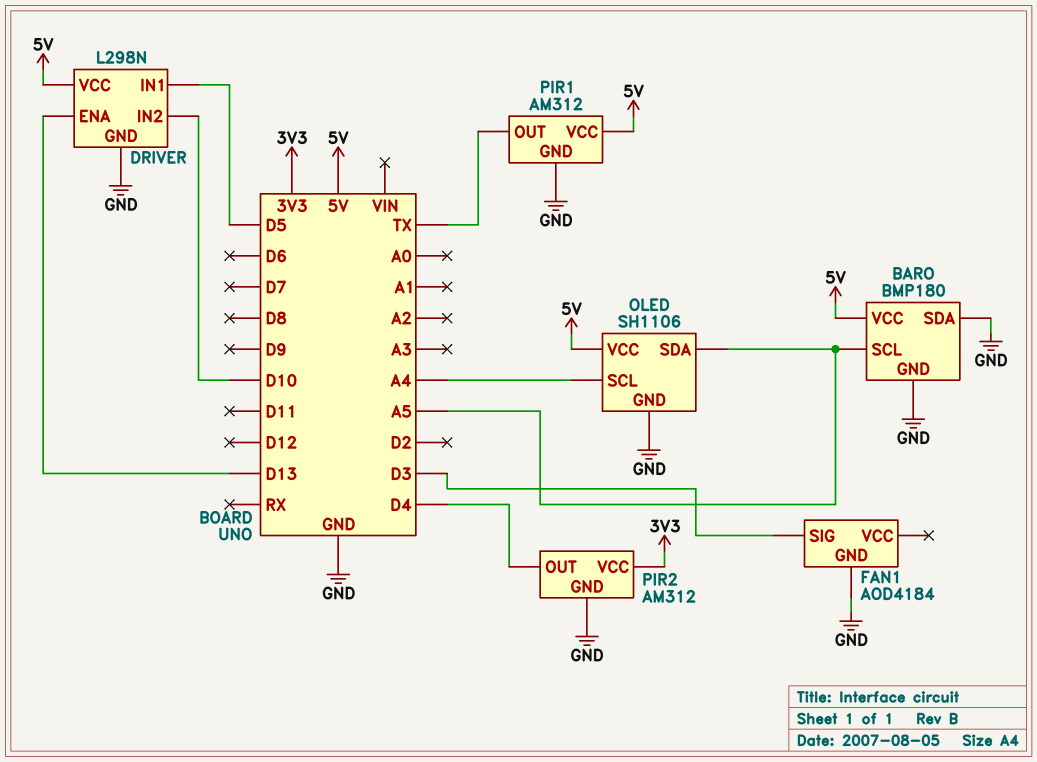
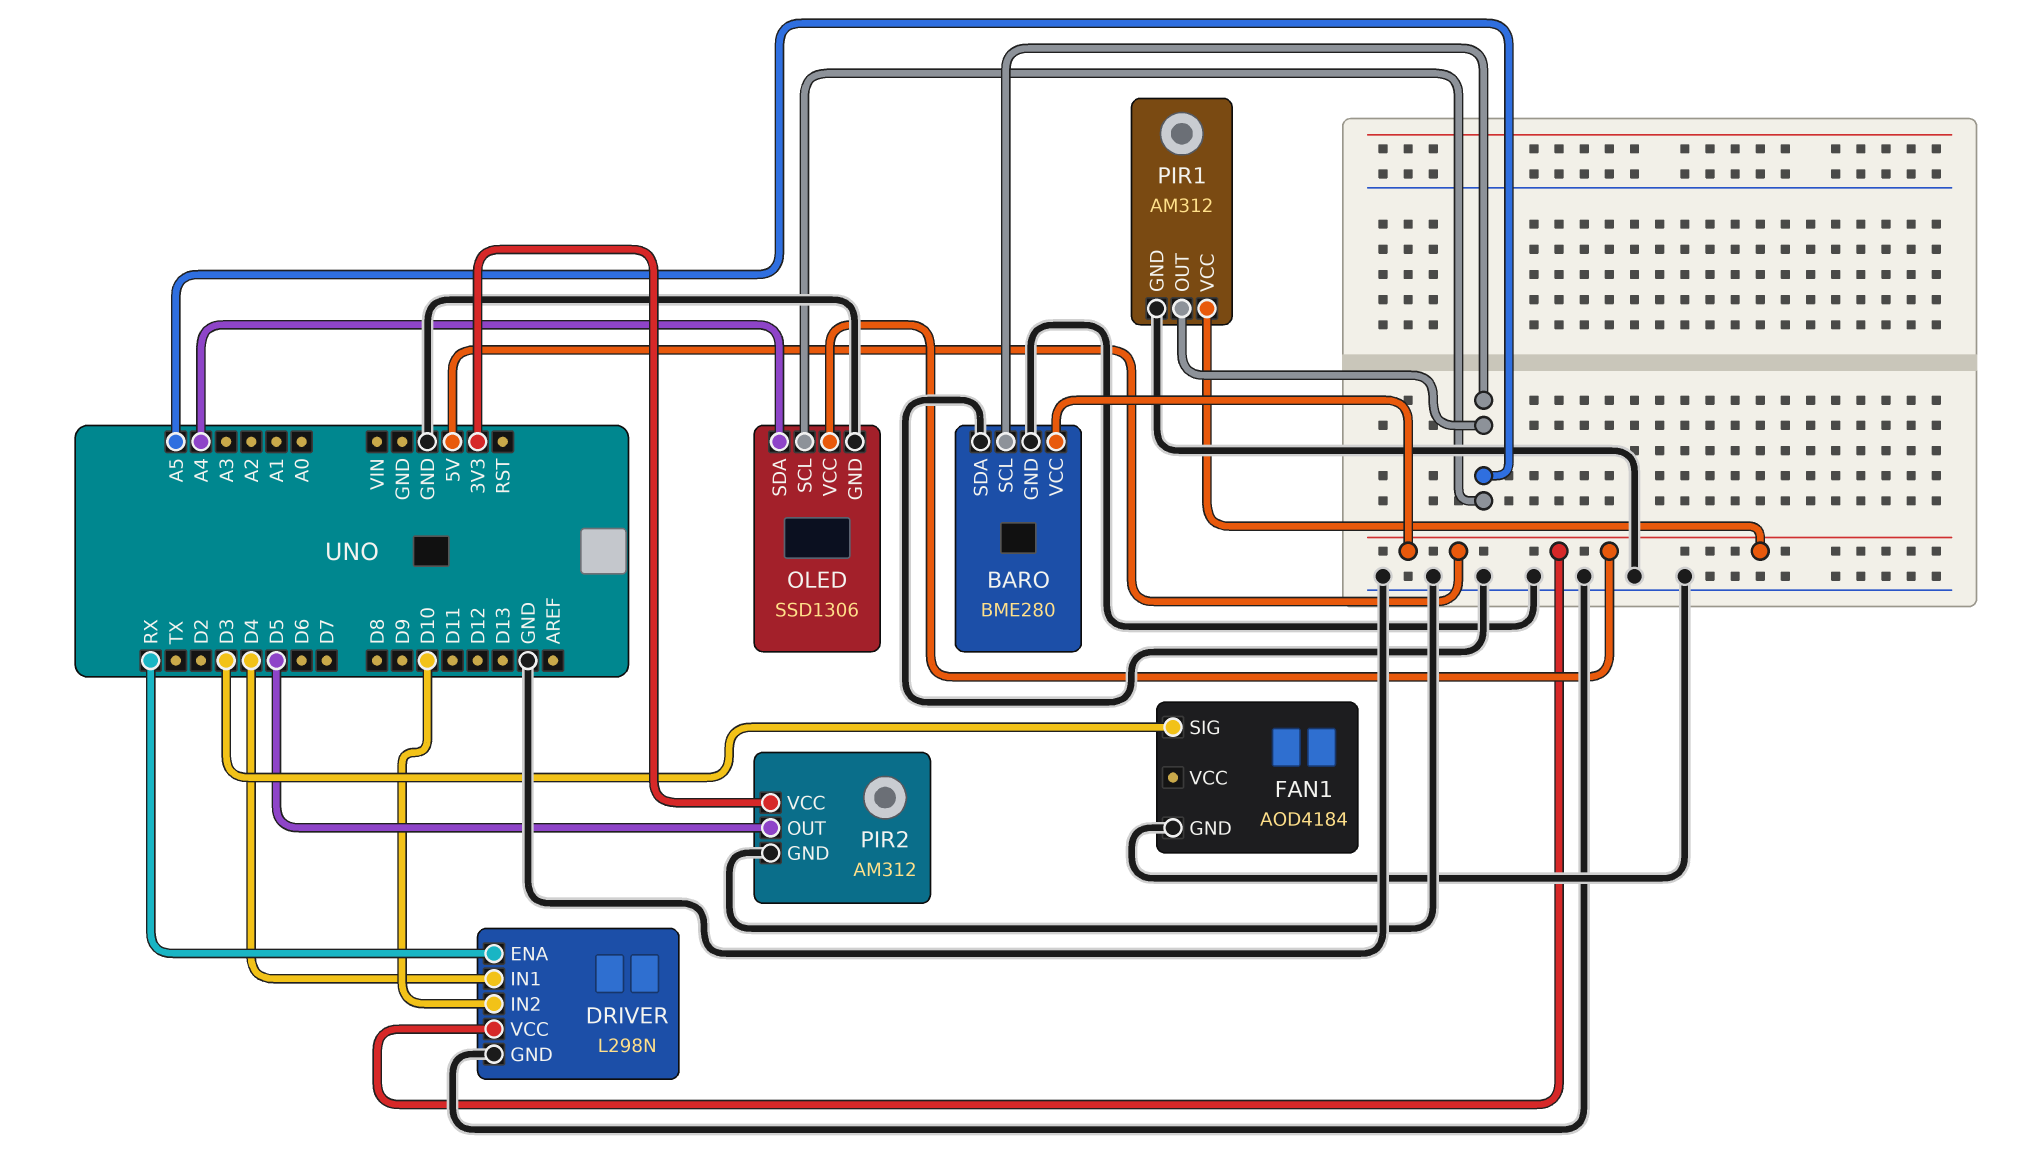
BARO: BMP180 -> BME280
DRIVER pin ENA: D13 -> RX
DRIVER pin IN1: D5 -> D4
OLED: SH1106 -> SSD1306
OLED pin SCL: A4 -> A5
OLED pin SDA: A5 -> A4
PIR1 pin OUT: TX -> A5
PIR2 pin OUT: D4 -> D5

